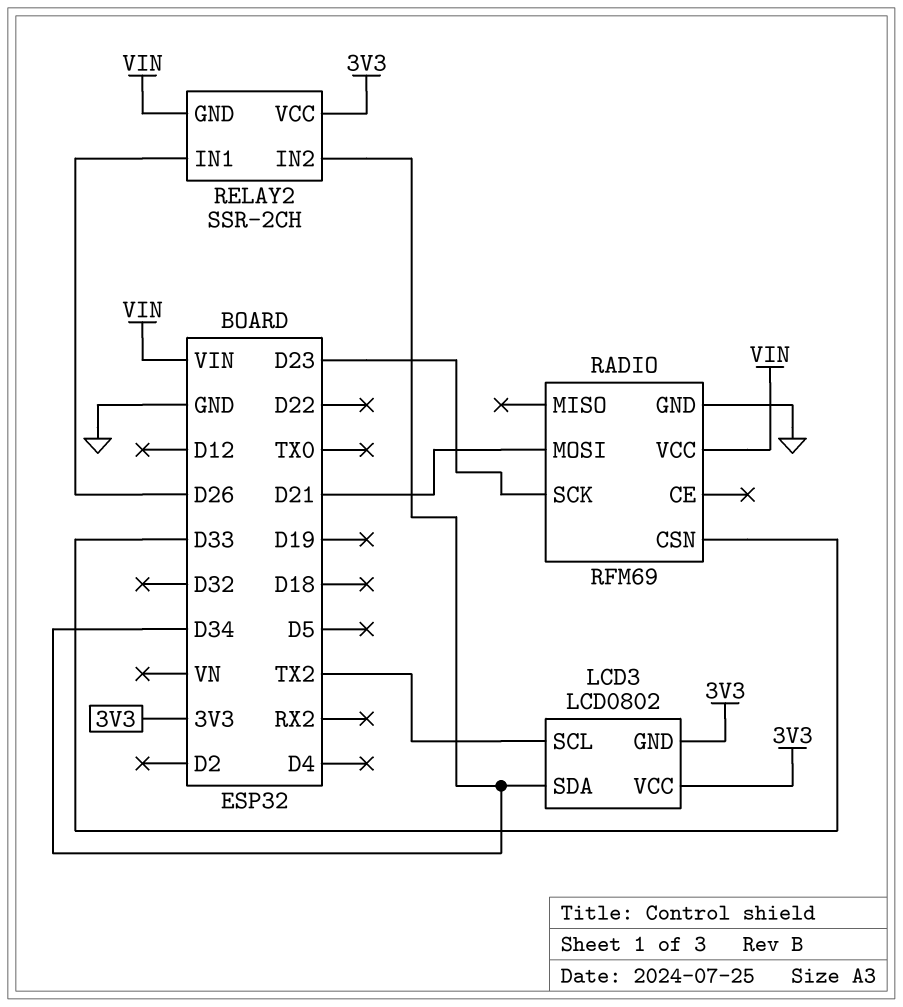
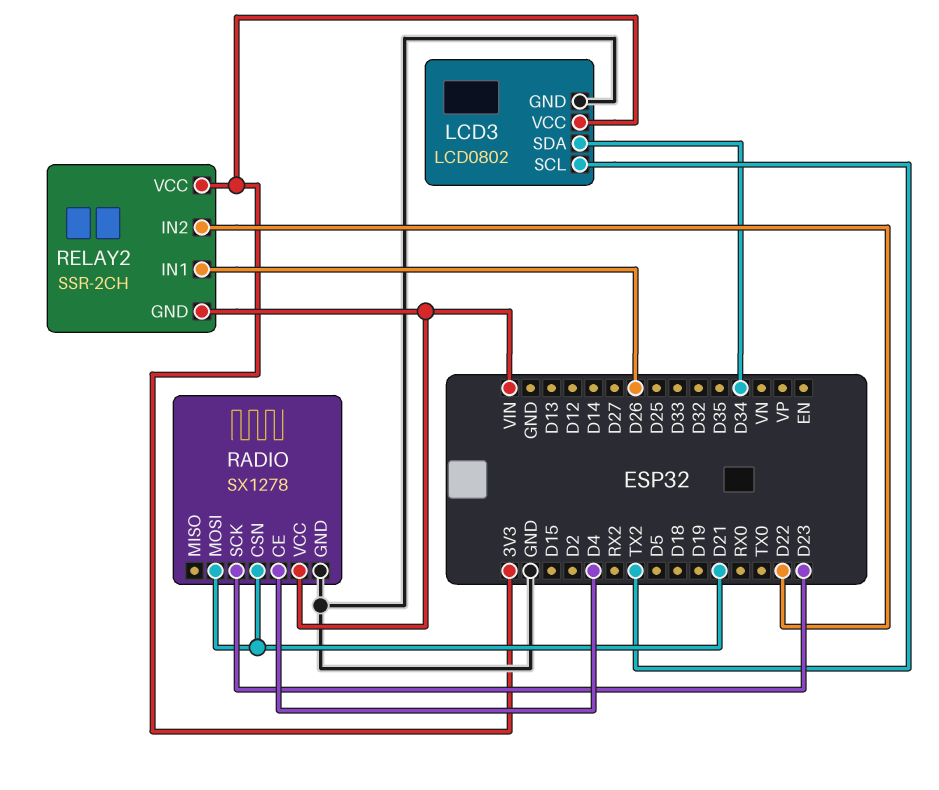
LCD3 pin GND: 3V3 -> GND
RADIO: RFM69 -> SX1278
RADIO pin CE: none -> D4
RADIO pin CSN: D33 -> D21
RELAY2 pin IN2: D34 -> D22

